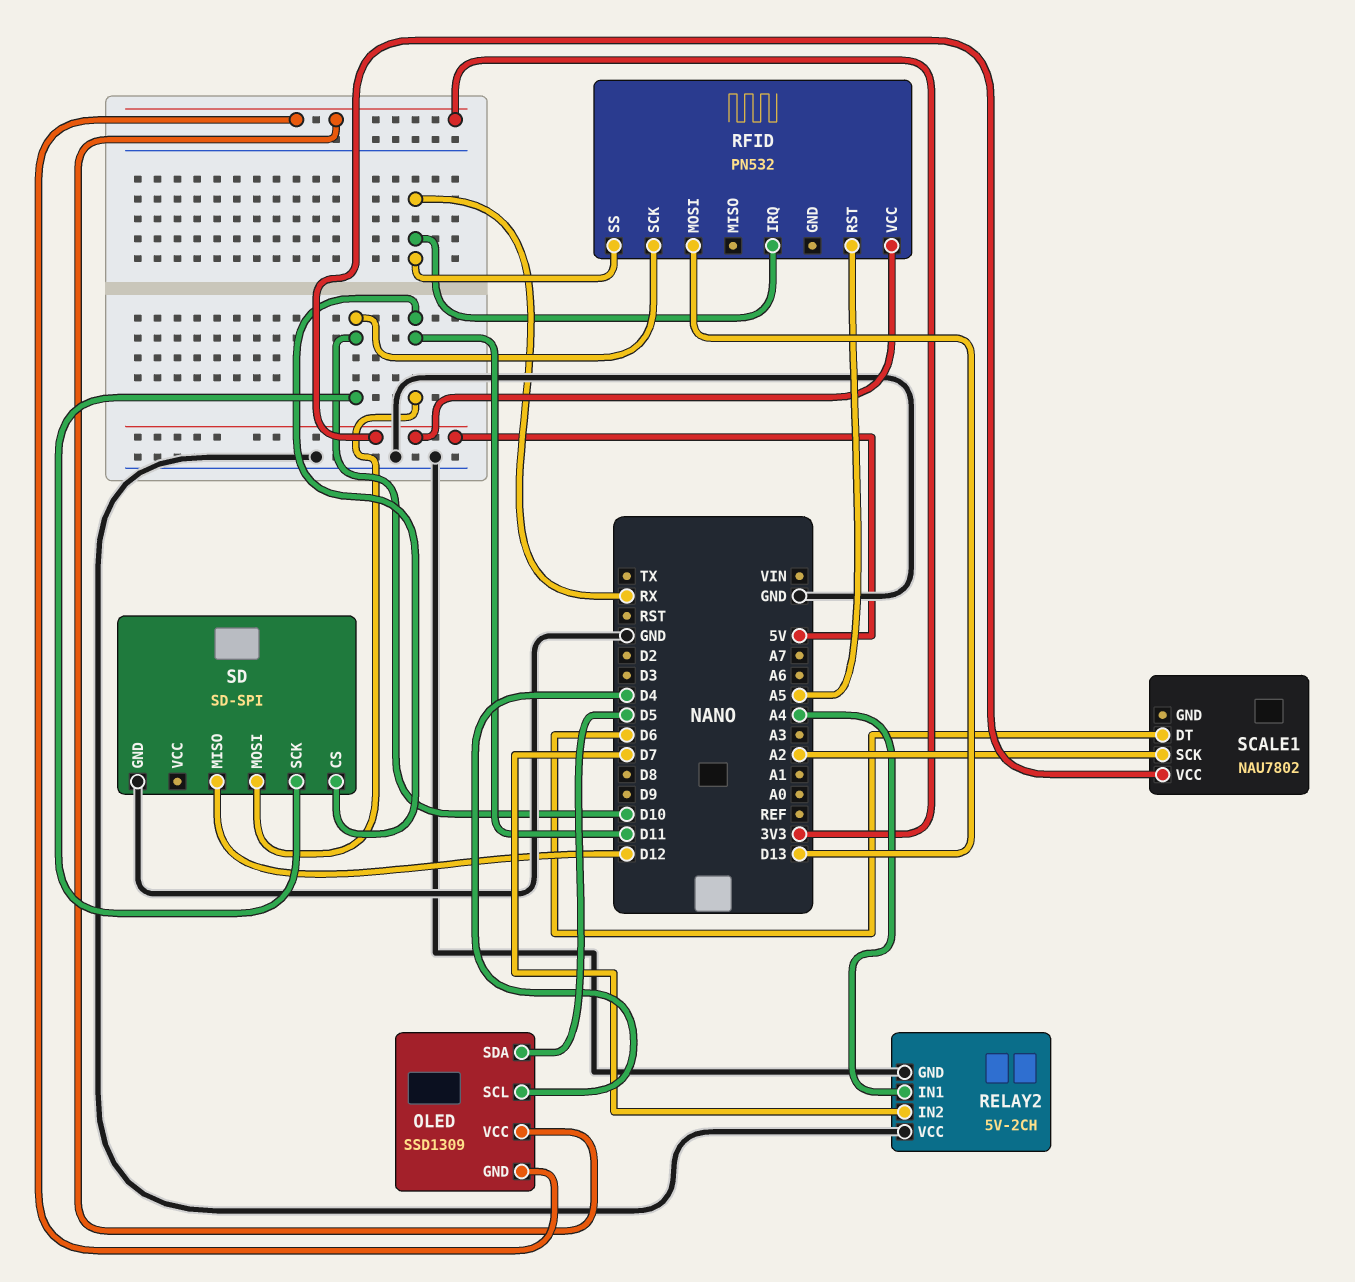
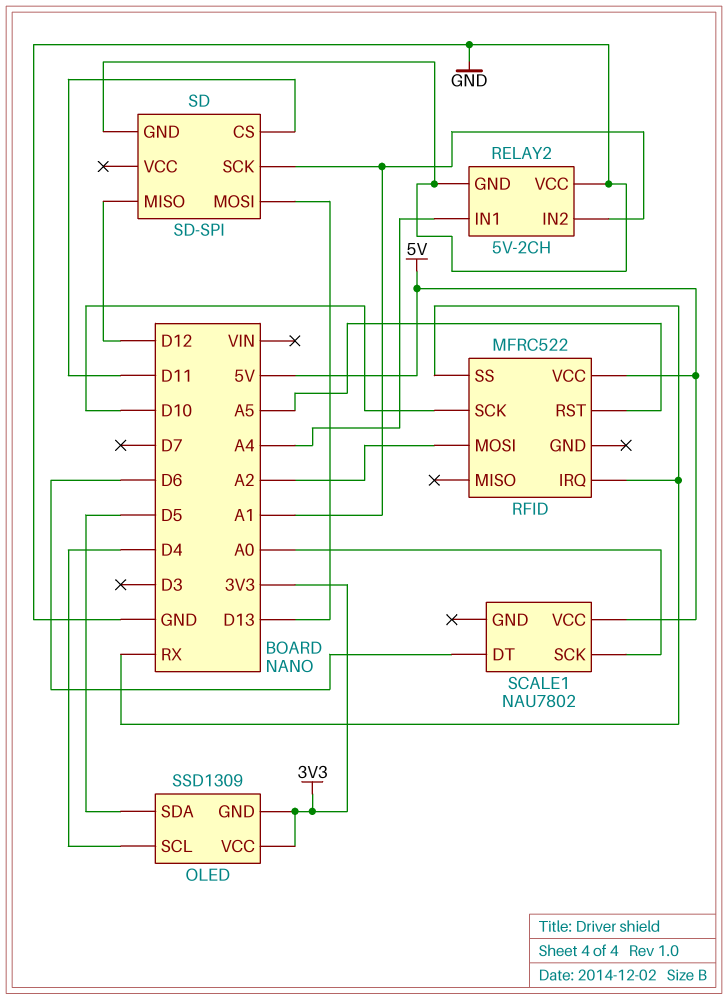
RELAY2 pin IN2: D7 -> A1
RFID: PN532 -> MFRC522
RFID pin MOSI: D13 -> A2
SCALE1 pin SCK: A2 -> A0
SD pin MOSI: D11 -> D13
SD pin SCK: D10 -> A1

